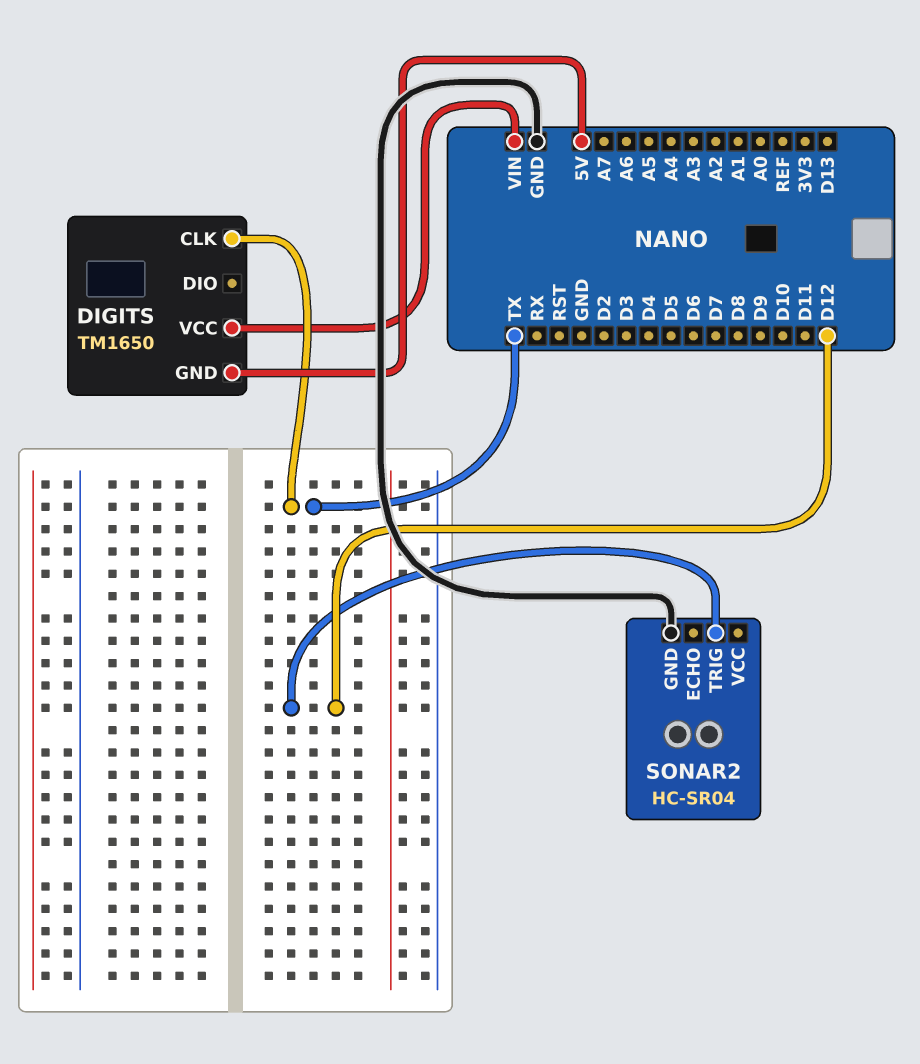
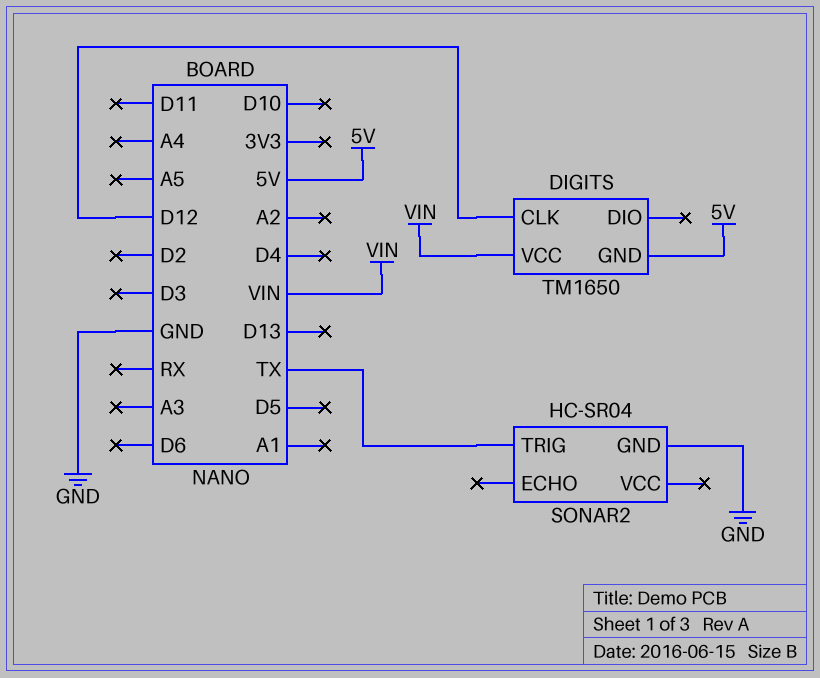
DIGITS pin CLK: TX -> D12
SONAR2 pin TRIG: D12 -> TX

